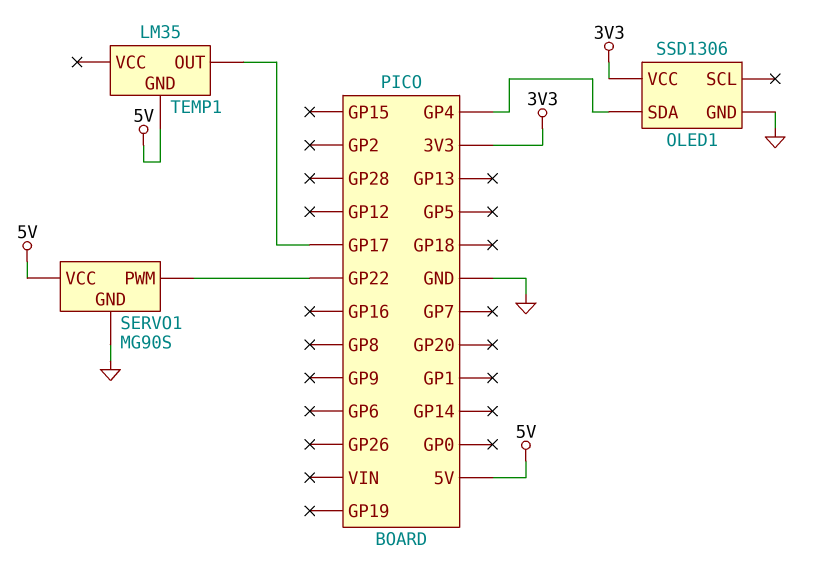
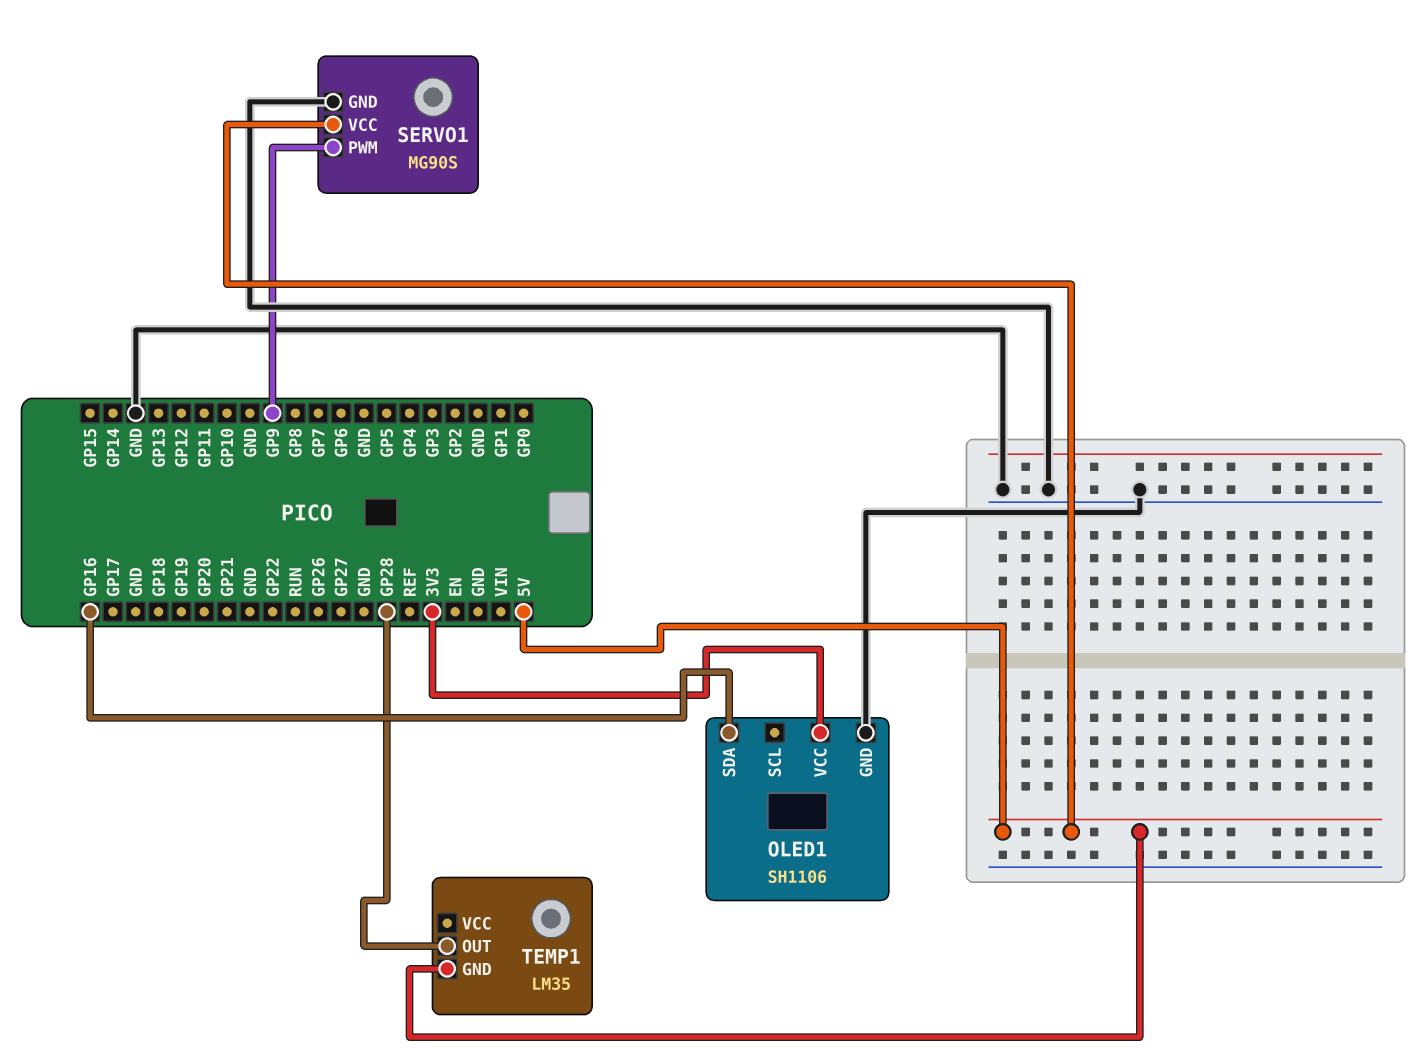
OLED1: SSD1306 -> SH1106
OLED1 pin SDA: GP4 -> GP16
SERVO1 pin PWM: GP22 -> GP9
TEMP1 pin OUT: GP17 -> GP28

